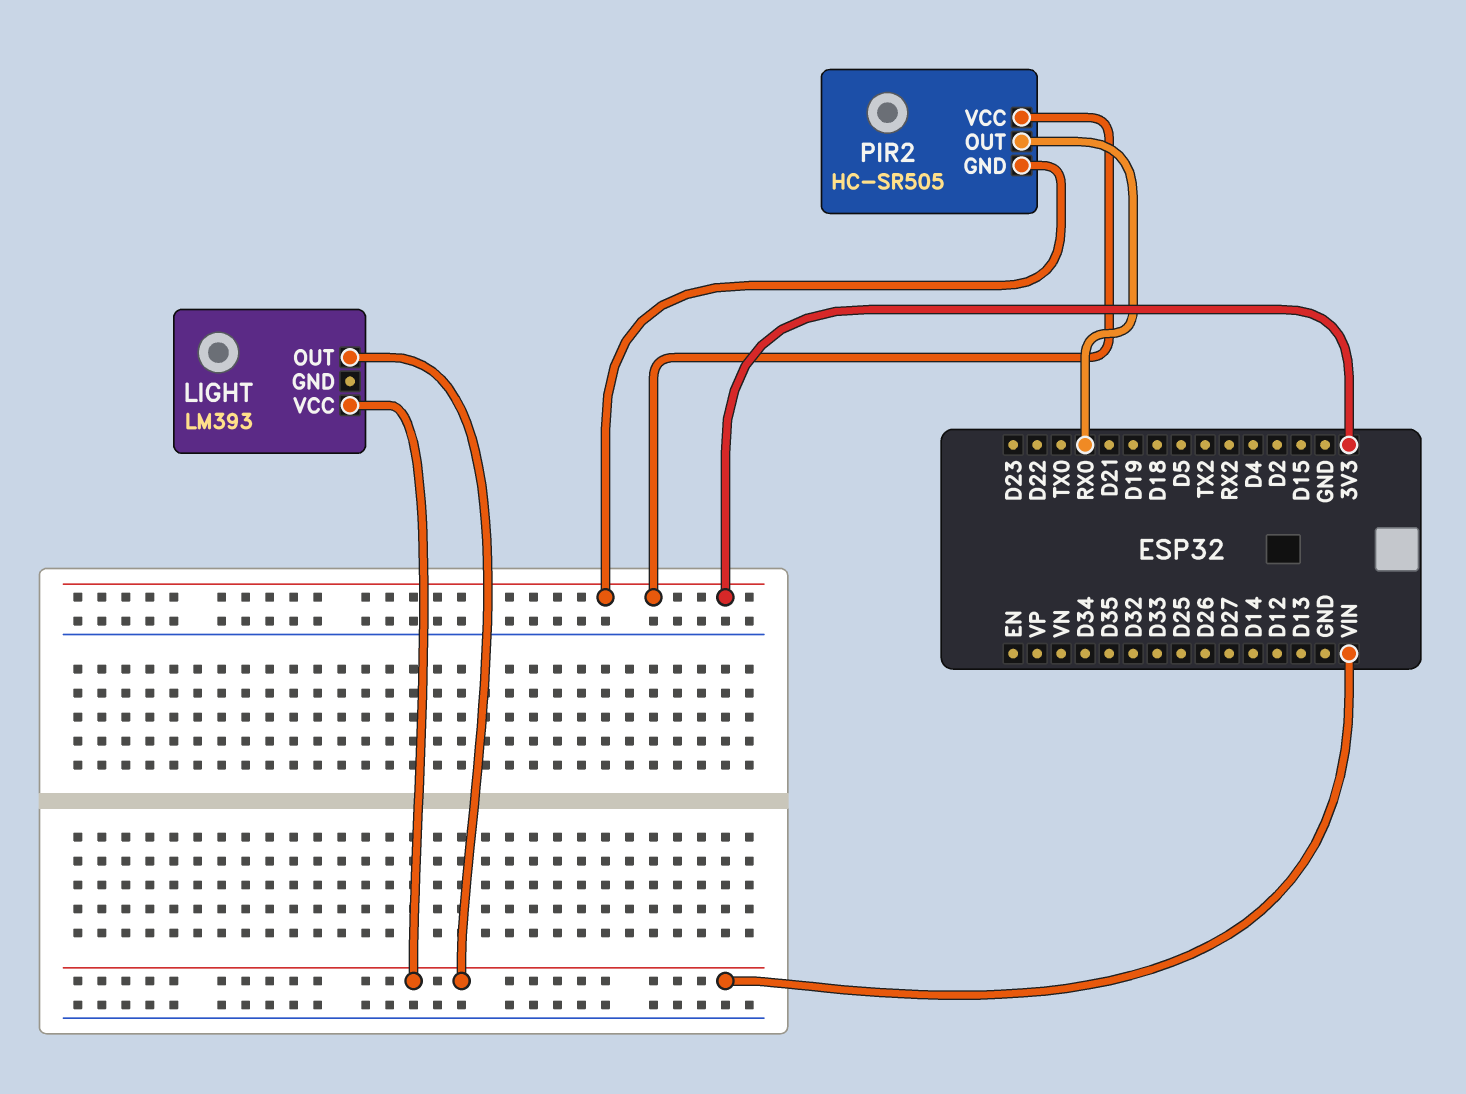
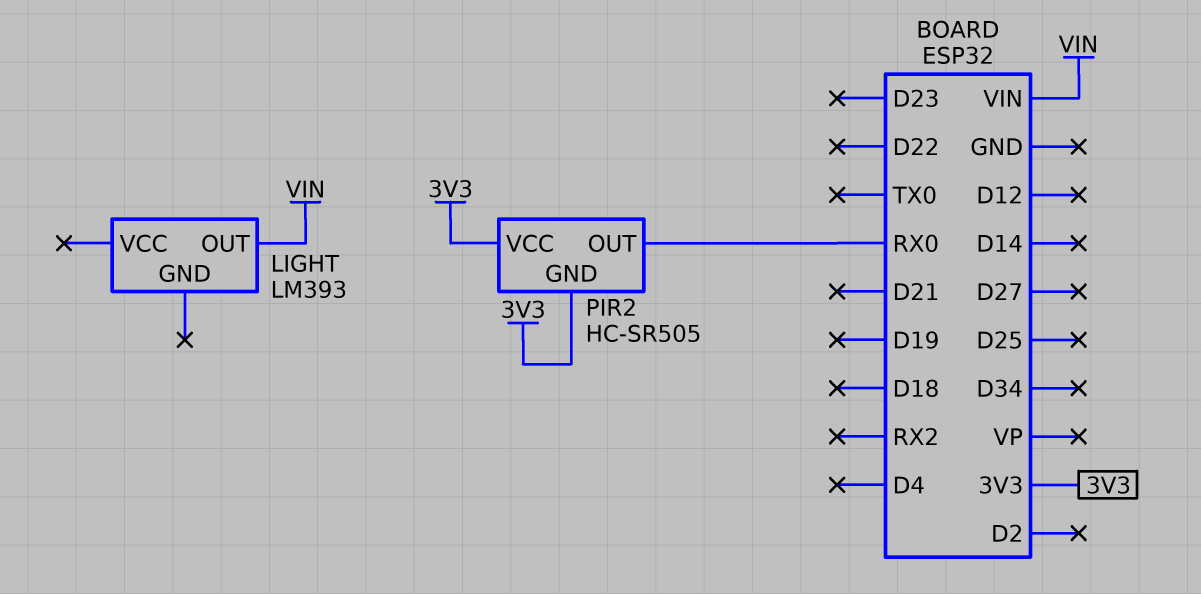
LIGHT pin VCC: VIN -> none

